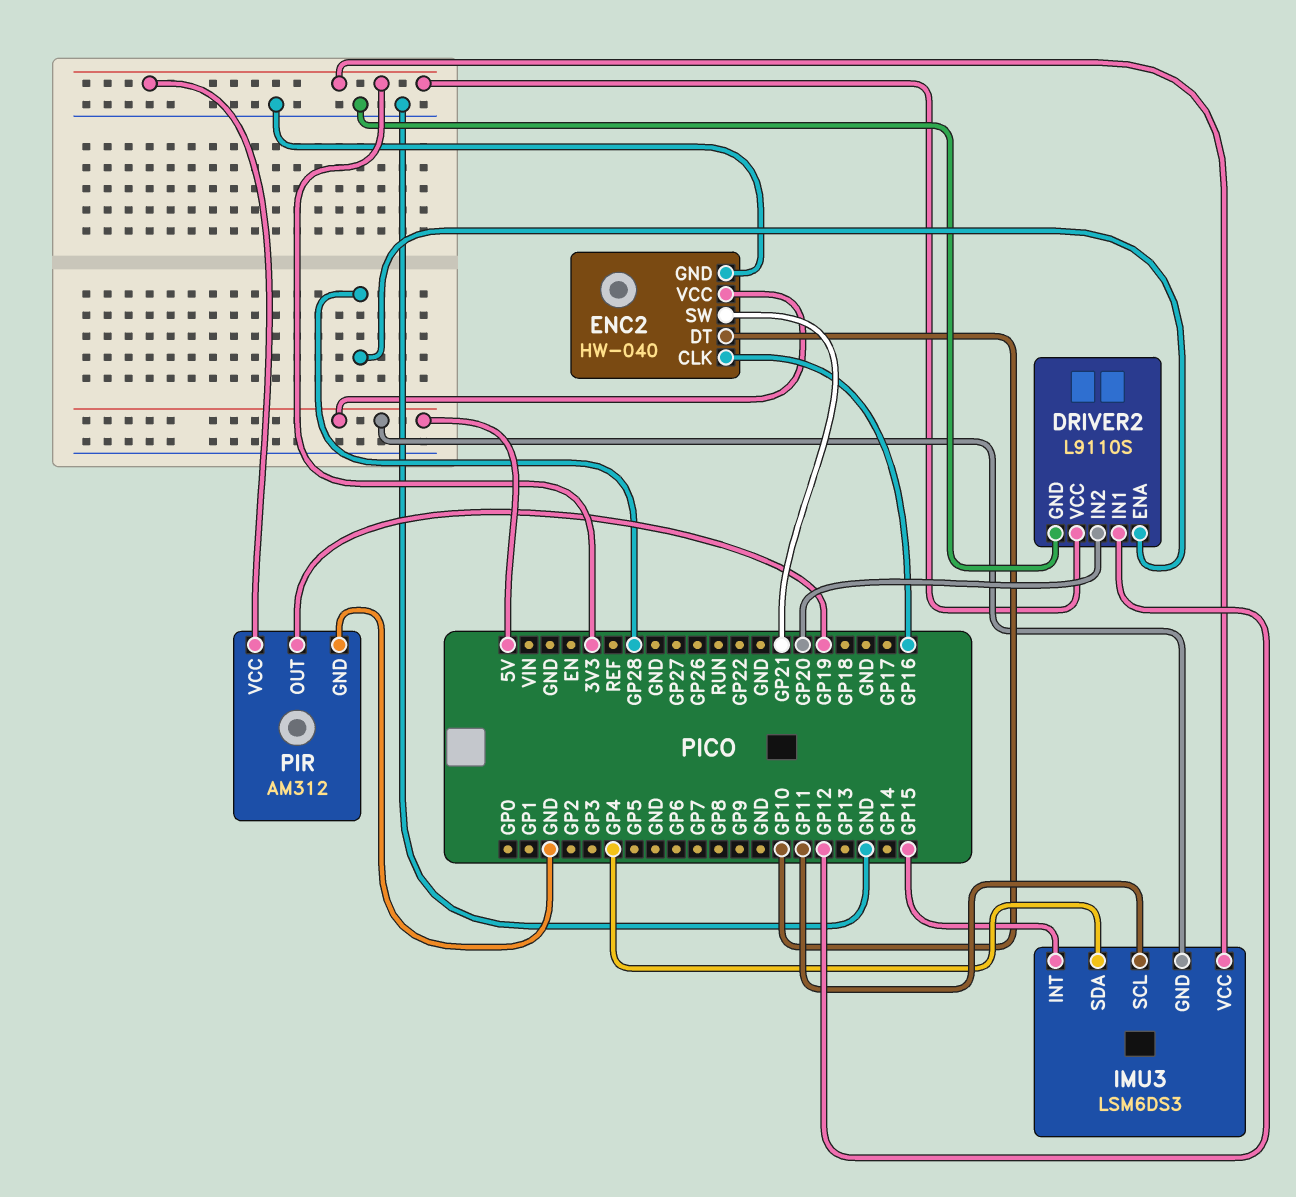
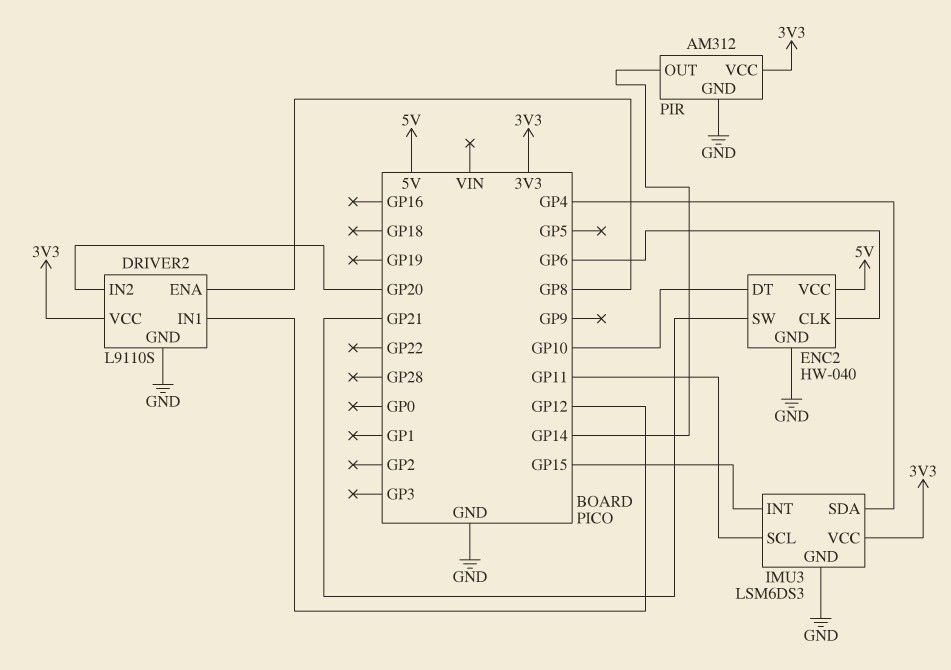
DRIVER2 pin ENA: GP28 -> GP8
ENC2 pin CLK: GP16 -> GP6
IMU3 pin GND: 5V -> GND
PIR pin OUT: GP19 -> GP14

